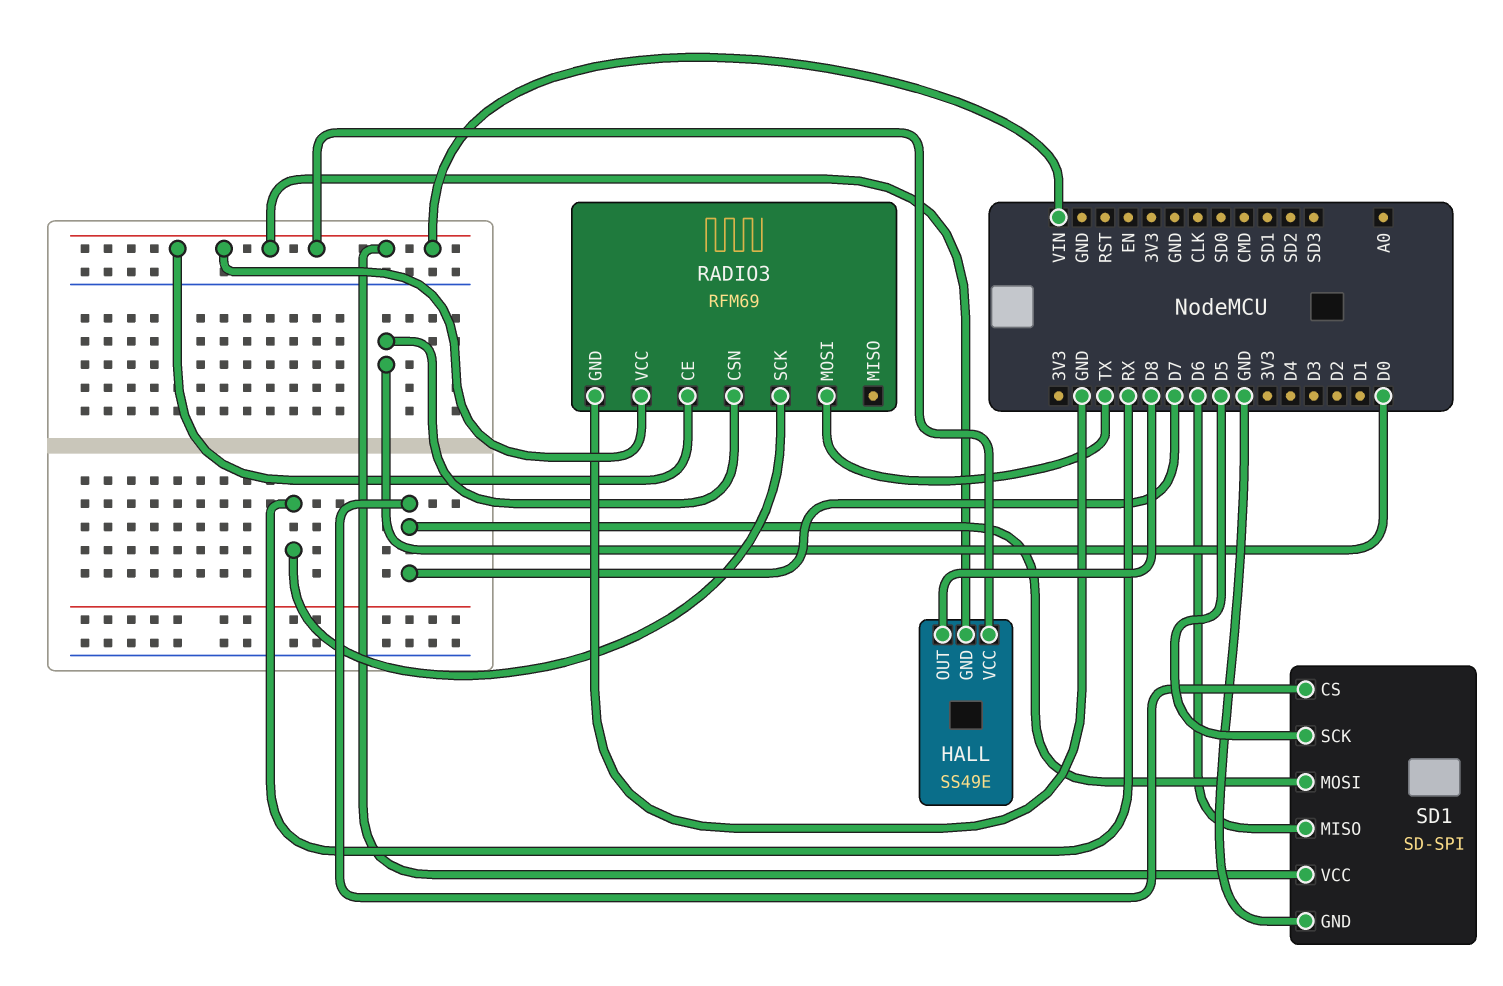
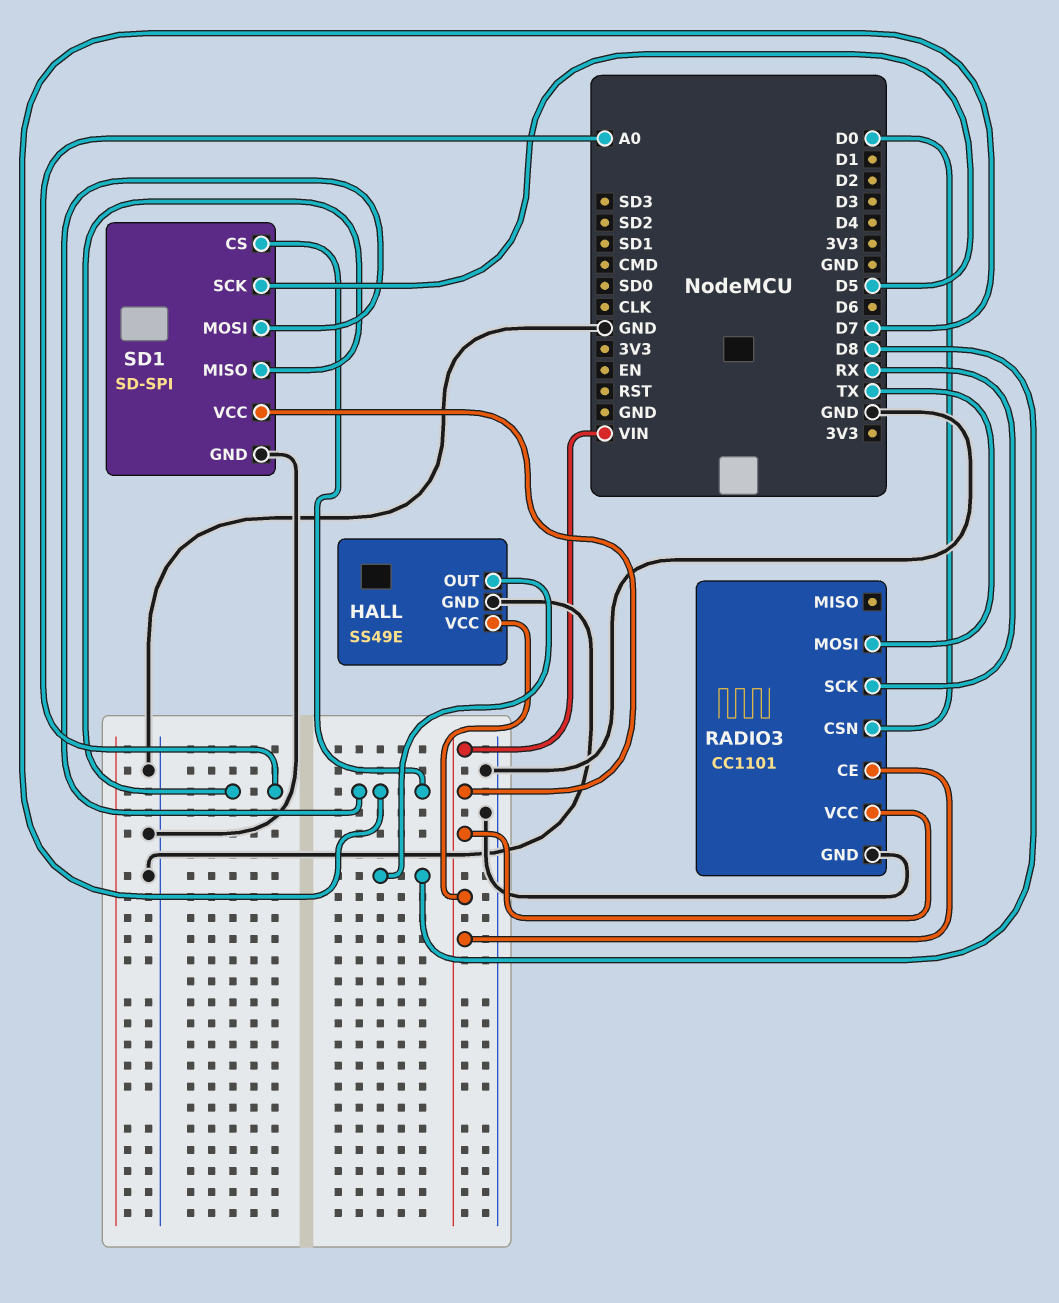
HALL pin GND: VIN -> GND
RADIO3: RFM69 -> CC1101
SD1 pin MISO: D6 -> A0

